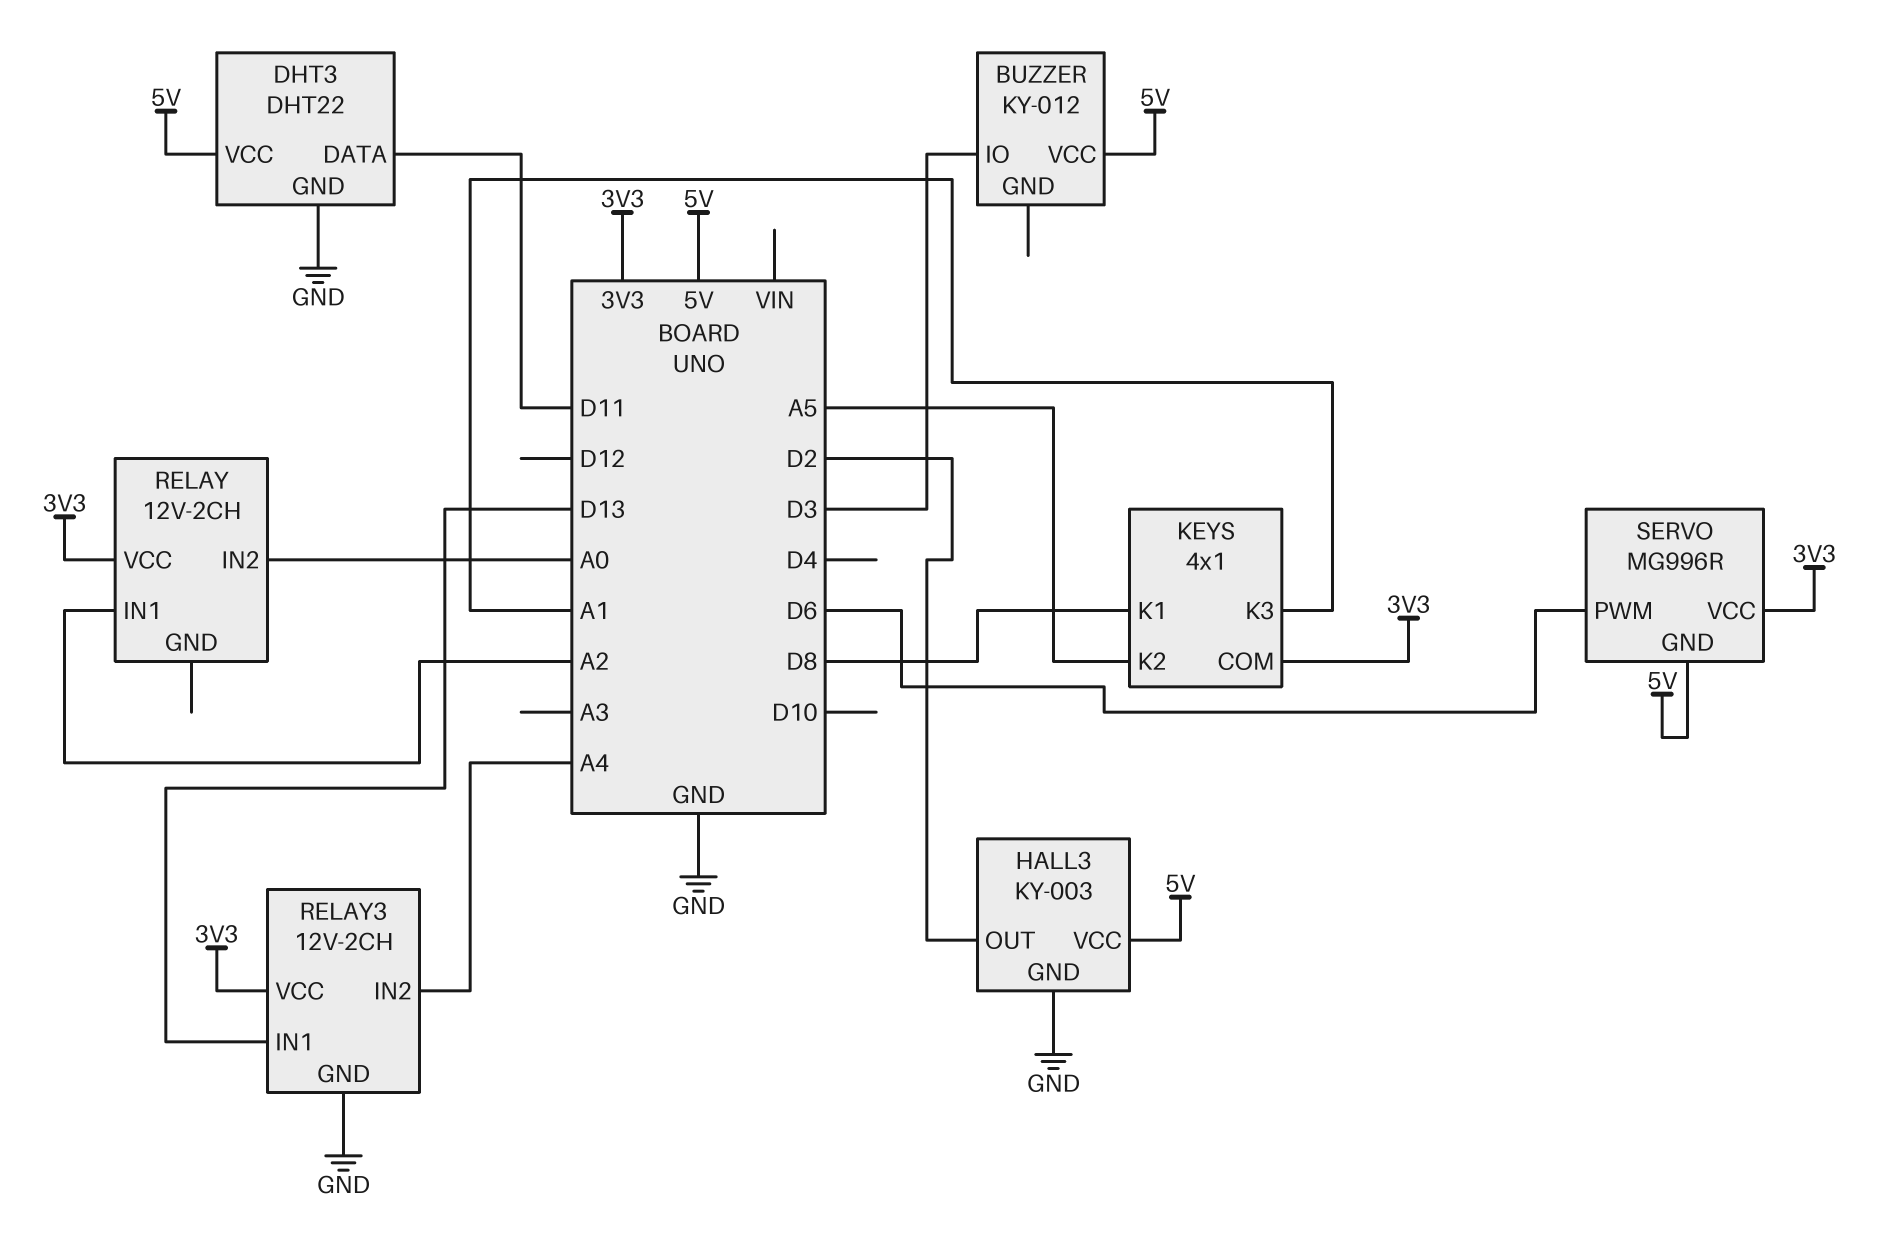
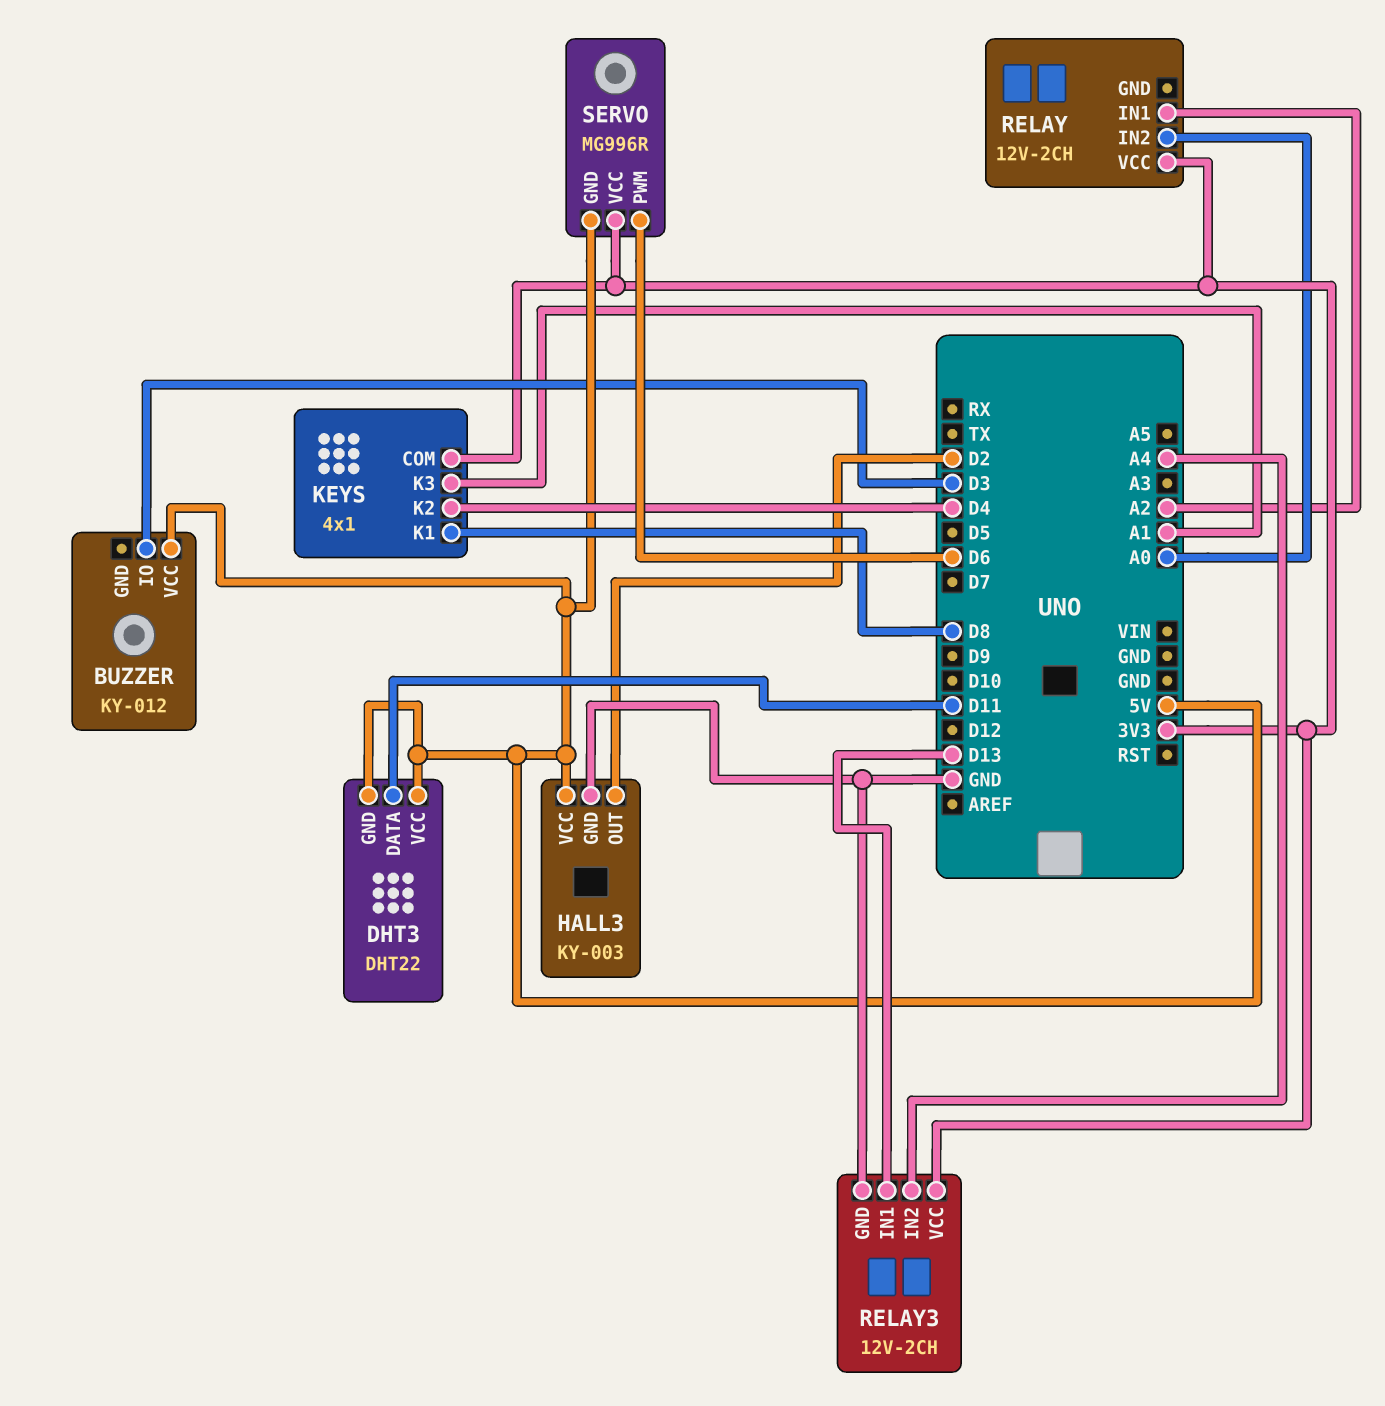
DHT3 pin GND: GND -> 5V
KEYS pin K2: A5 -> D4

